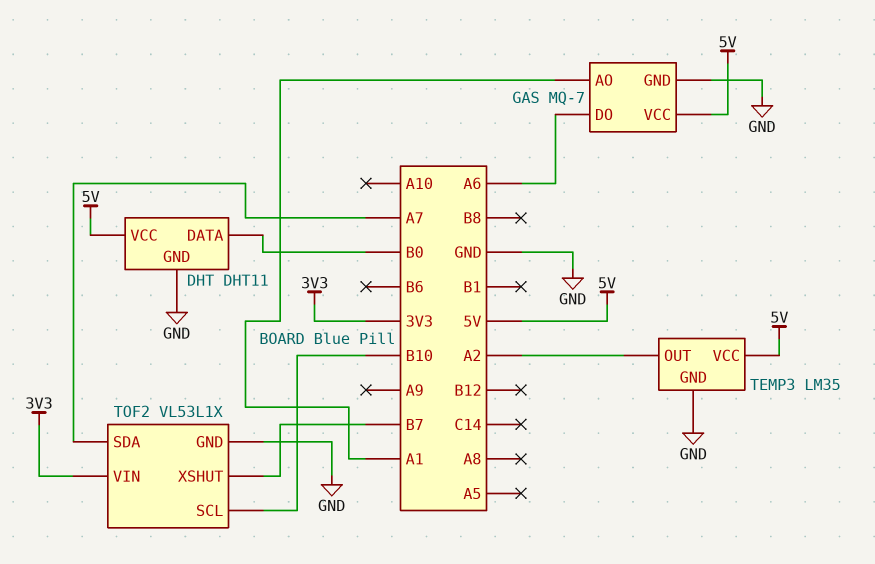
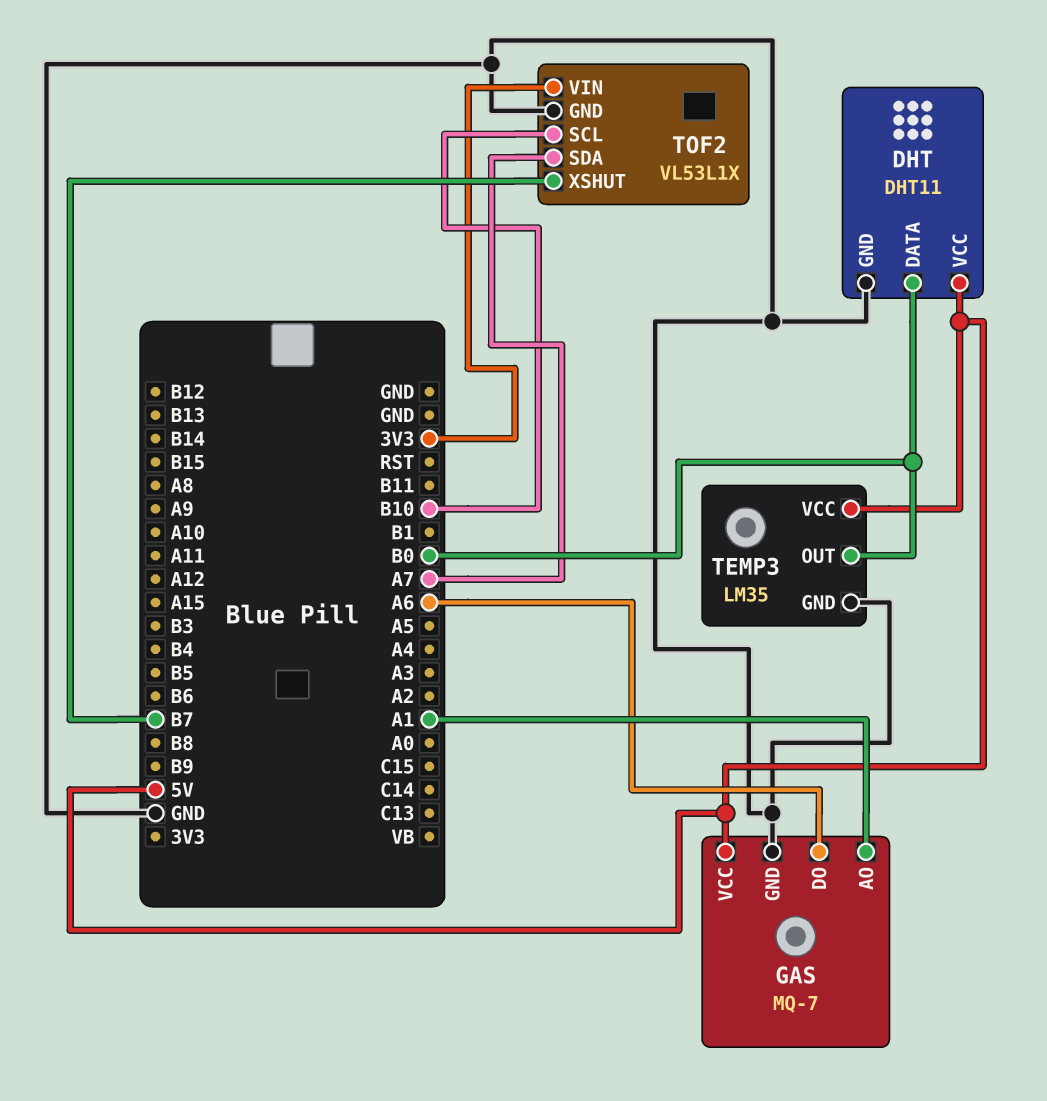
TEMP3 pin OUT: A2 -> B0

